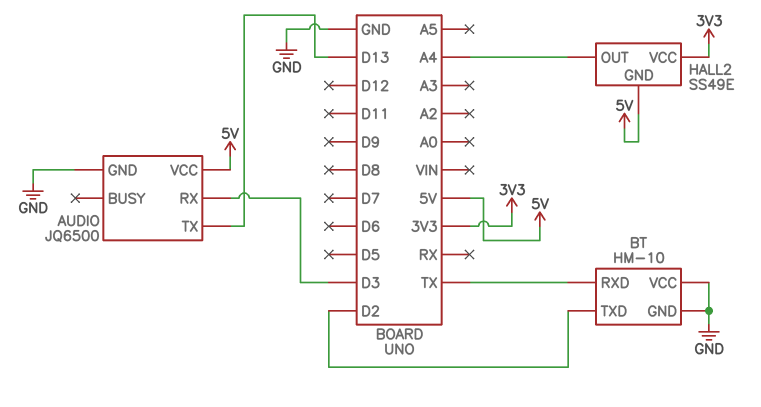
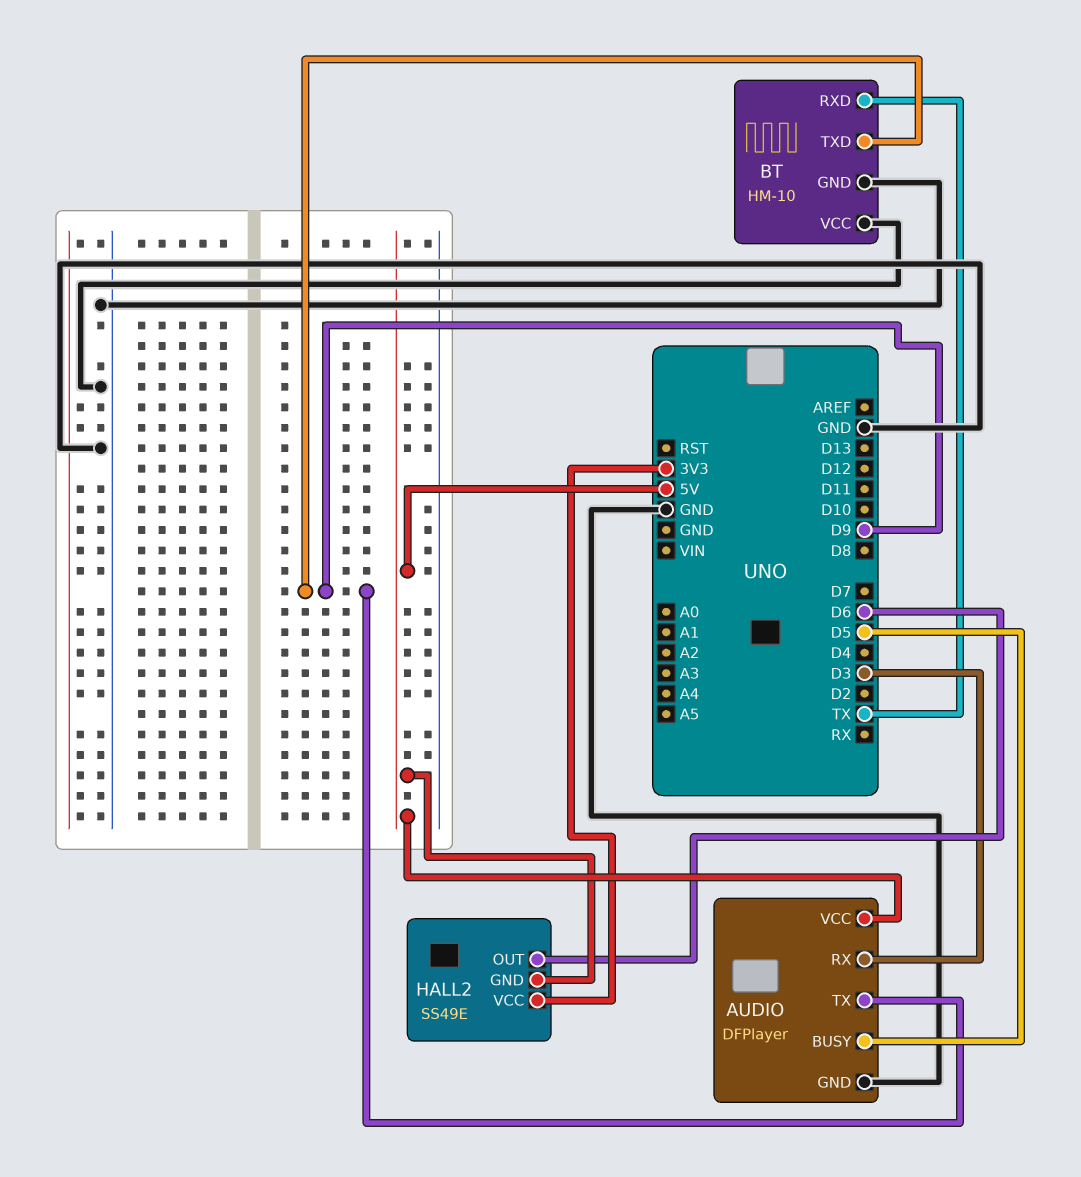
AUDIO: JQ6500 -> DFPlayer
AUDIO pin BUSY: none -> D5
AUDIO pin TX: D13 -> D9
BT pin TXD: D2 -> D9
HALL2 pin OUT: A4 -> D6

